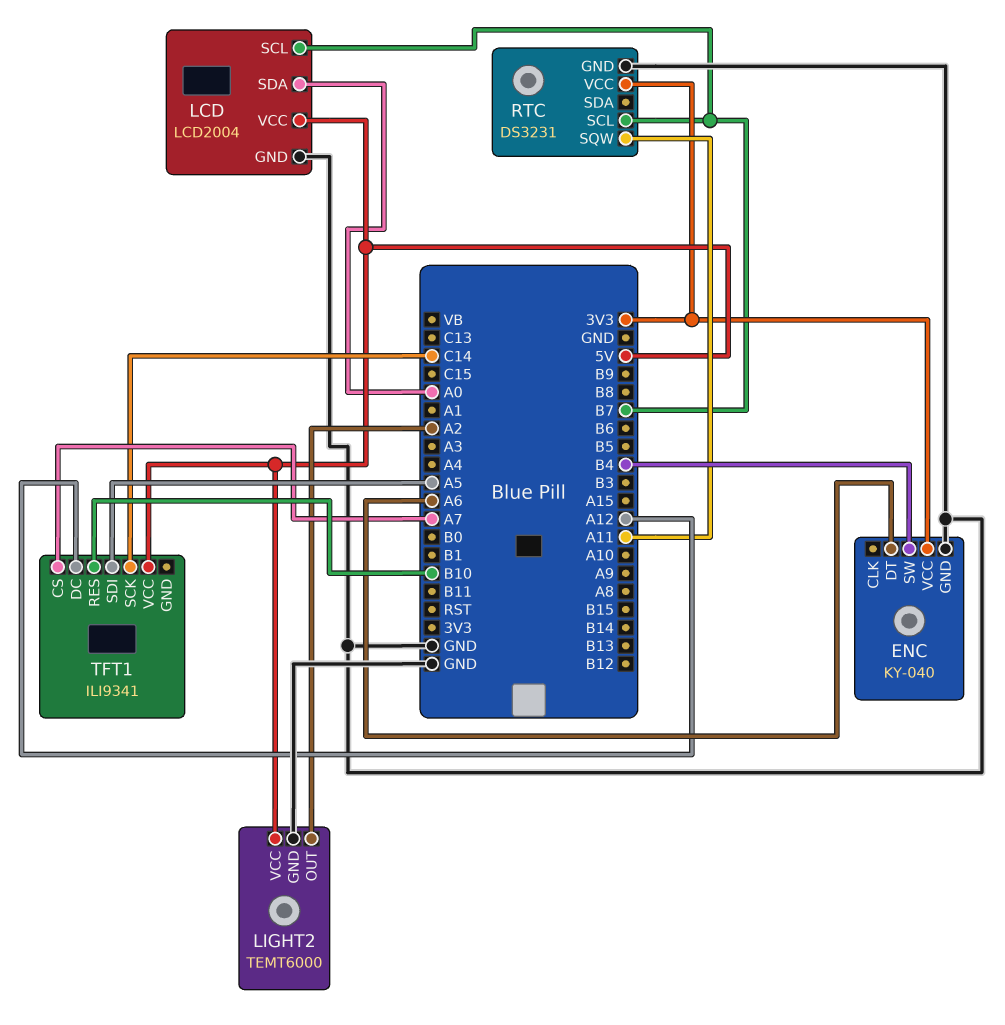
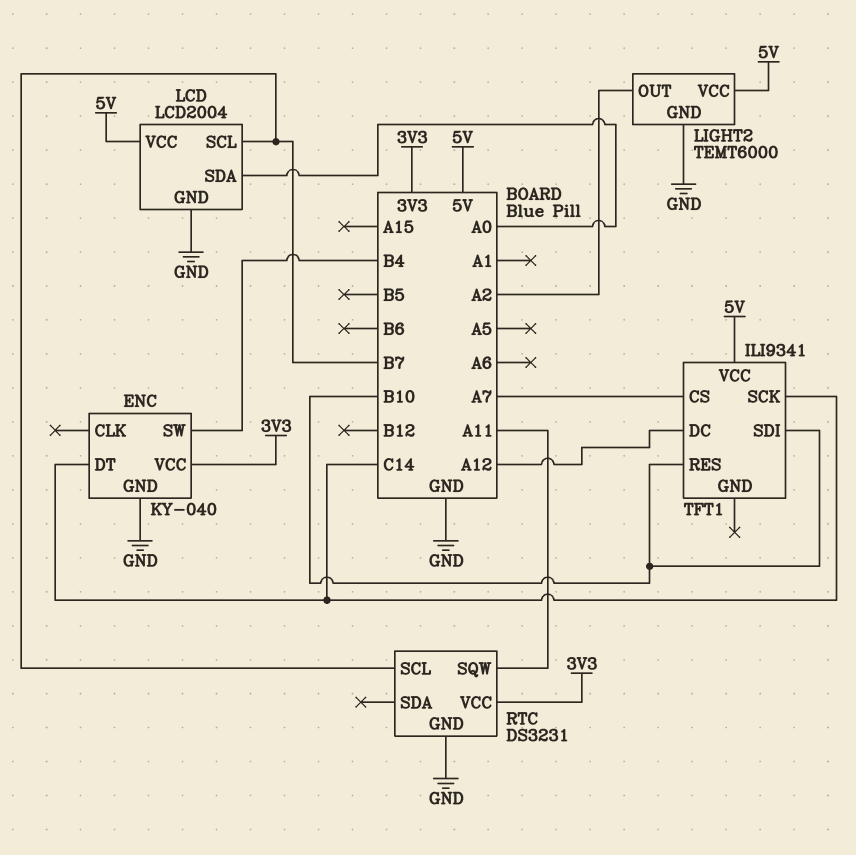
ENC pin DT: A6 -> C14
TFT1 pin SDI: A5 -> B10

